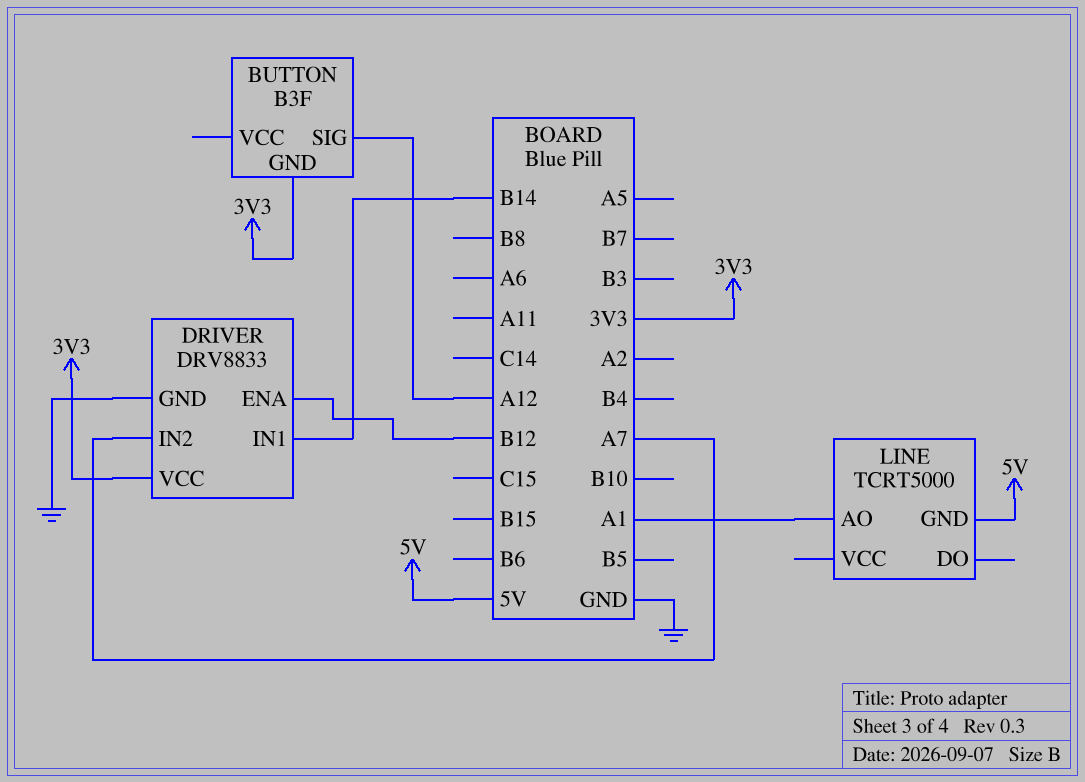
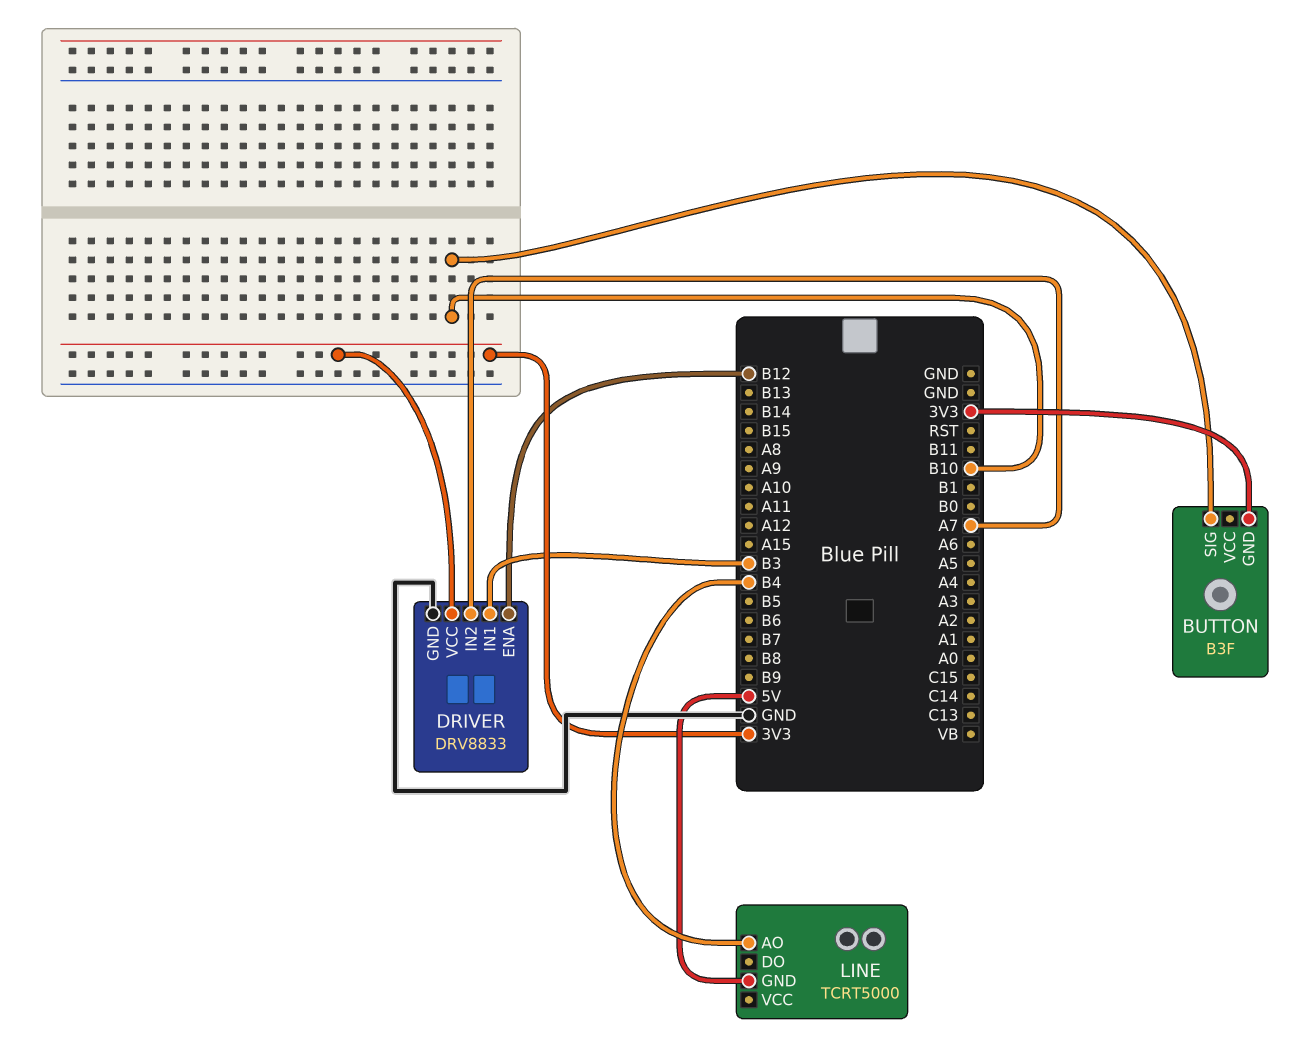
BUTTON pin SIG: A12 -> B10
DRIVER pin IN1: B14 -> B3
LINE pin AO: A1 -> B4

